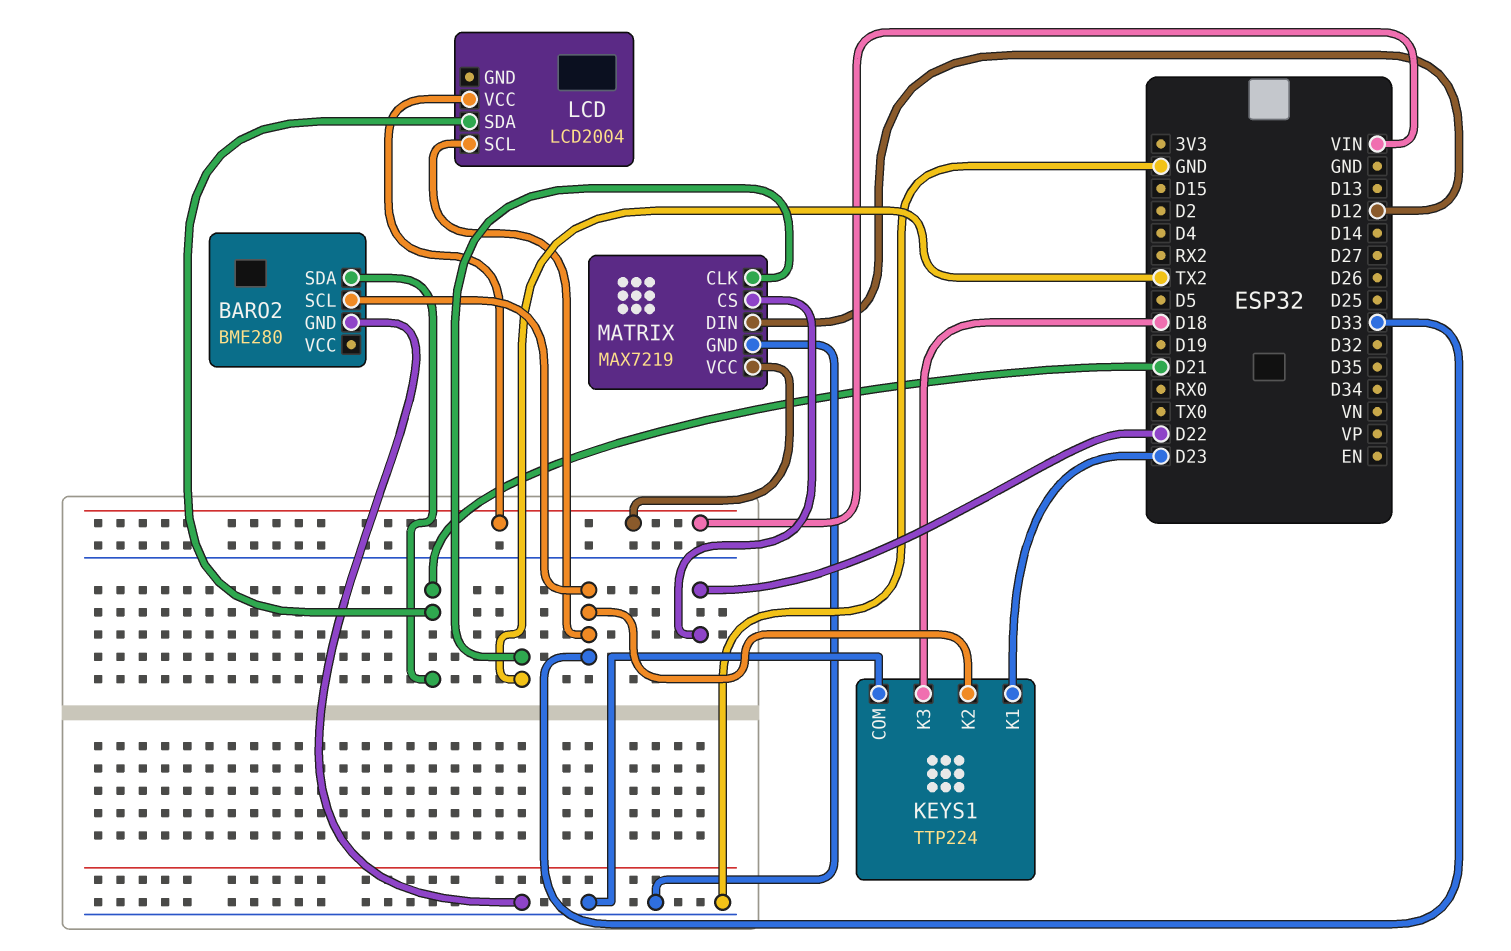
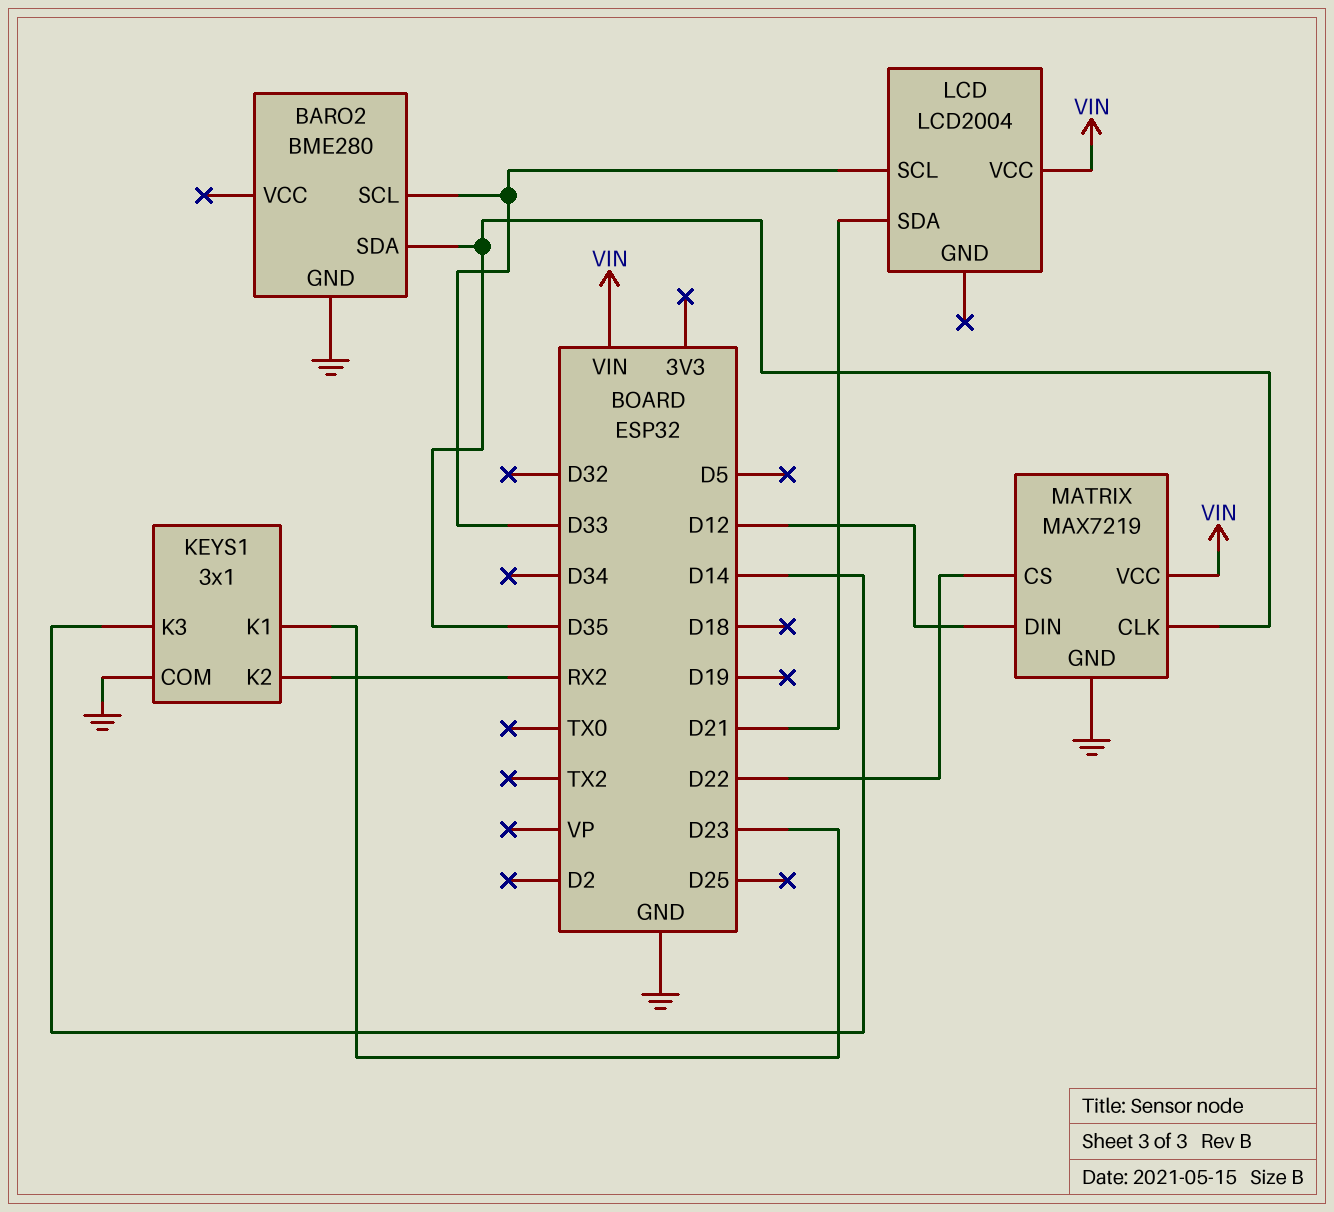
BARO2 pin SDA: D21 -> D35
KEYS1: TTP224 -> 3x1
KEYS1 pin K2: D33 -> RX2
KEYS1 pin K3: D18 -> D14
MATRIX pin CLK: TX2 -> D35

